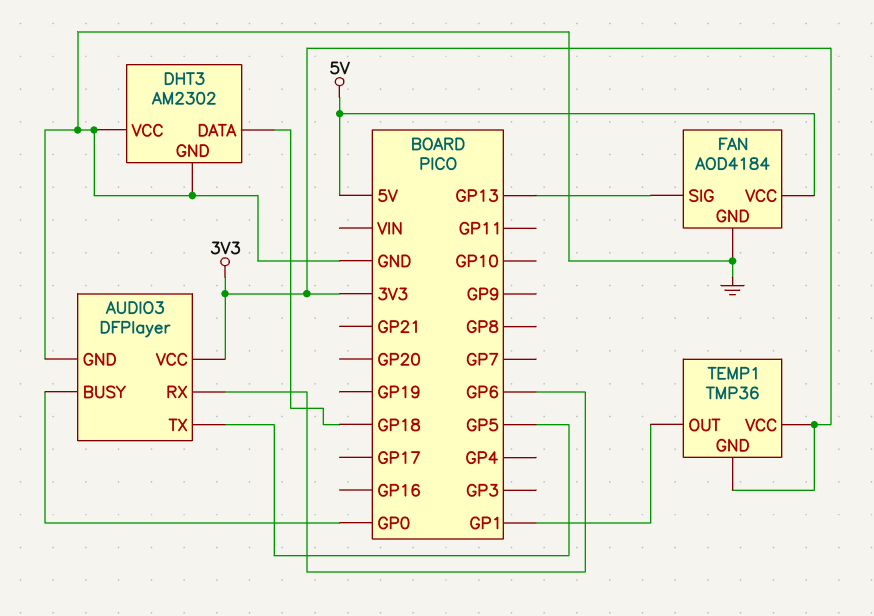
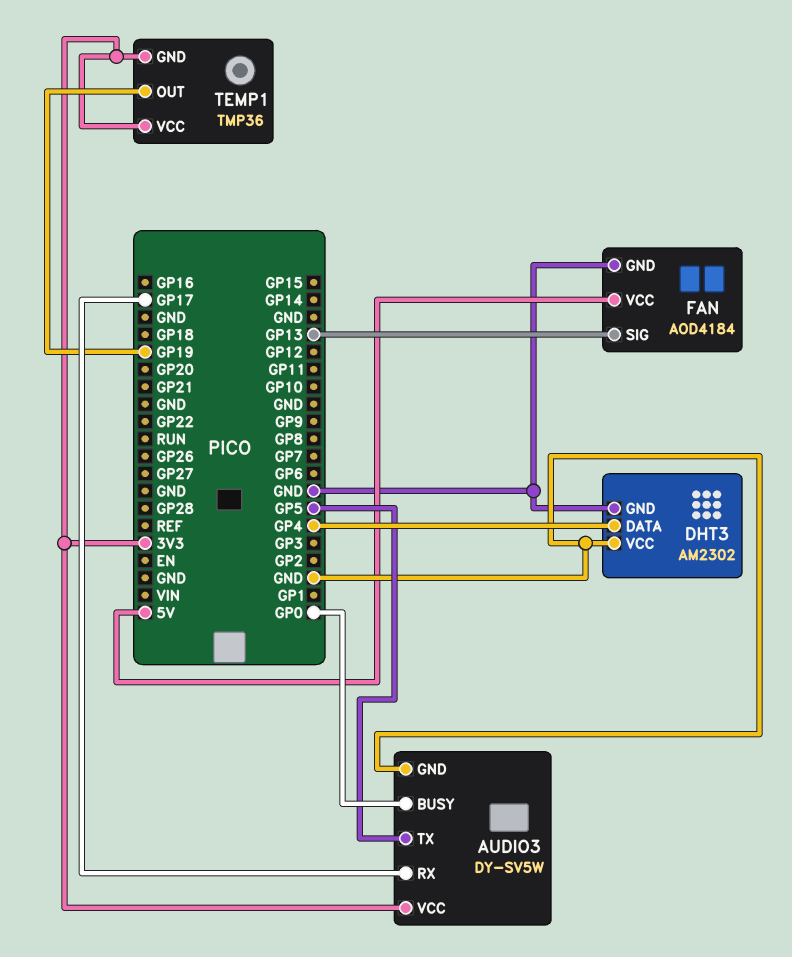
AUDIO3: DFPlayer -> DY-SV5W
AUDIO3 pin RX: GP6 -> GP17
DHT3 pin DATA: GP18 -> GP4
TEMP1 pin OUT: GP1 -> GP19

